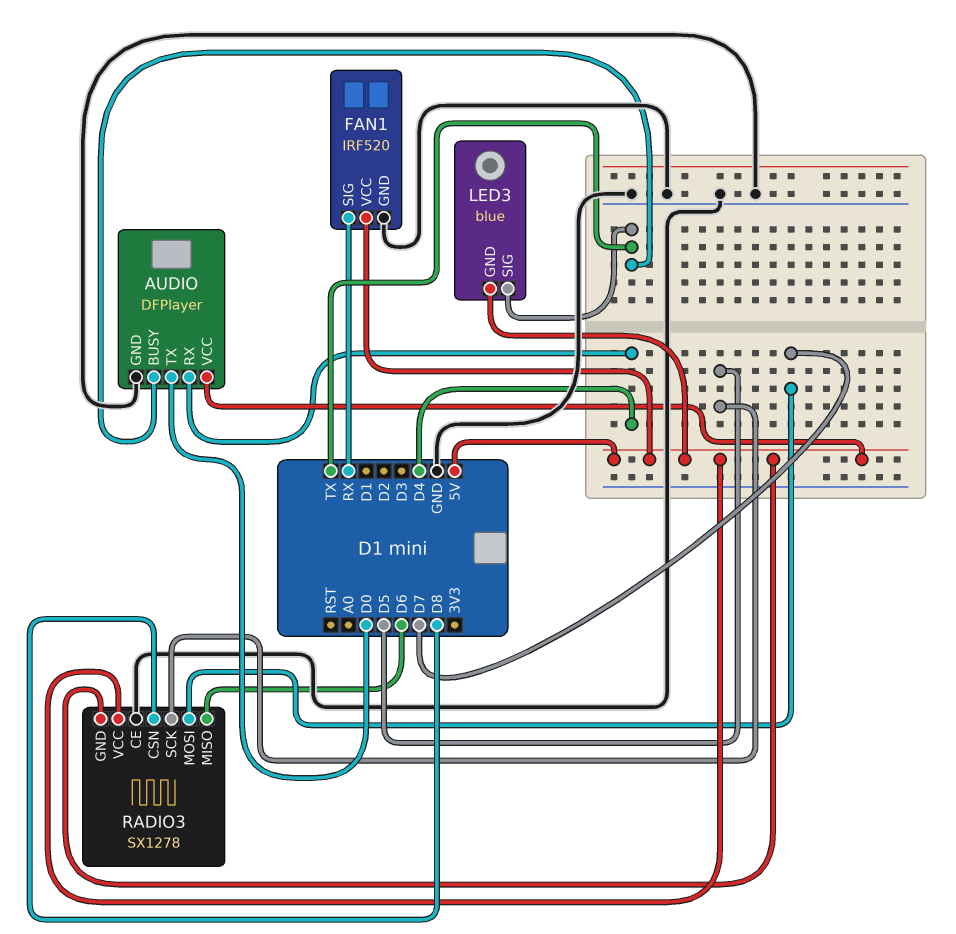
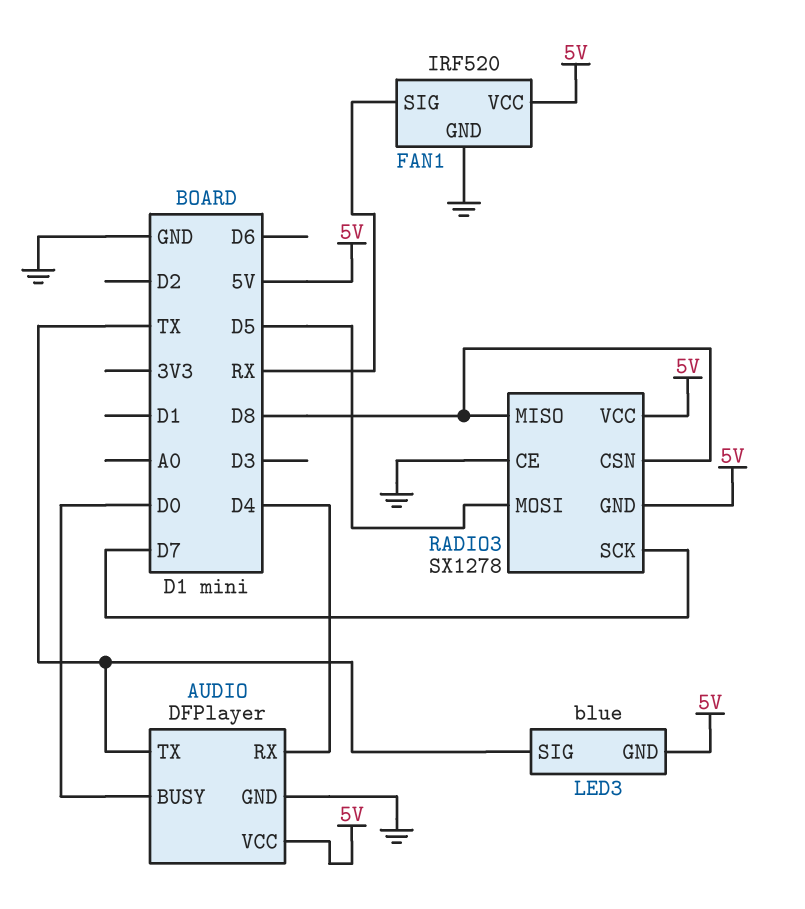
AUDIO pin BUSY: TX -> D0
AUDIO pin TX: D0 -> TX
RADIO3 pin MISO: D6 -> D8
RADIO3 pin MOSI: D7 -> D5
RADIO3 pin SCK: D5 -> D7

